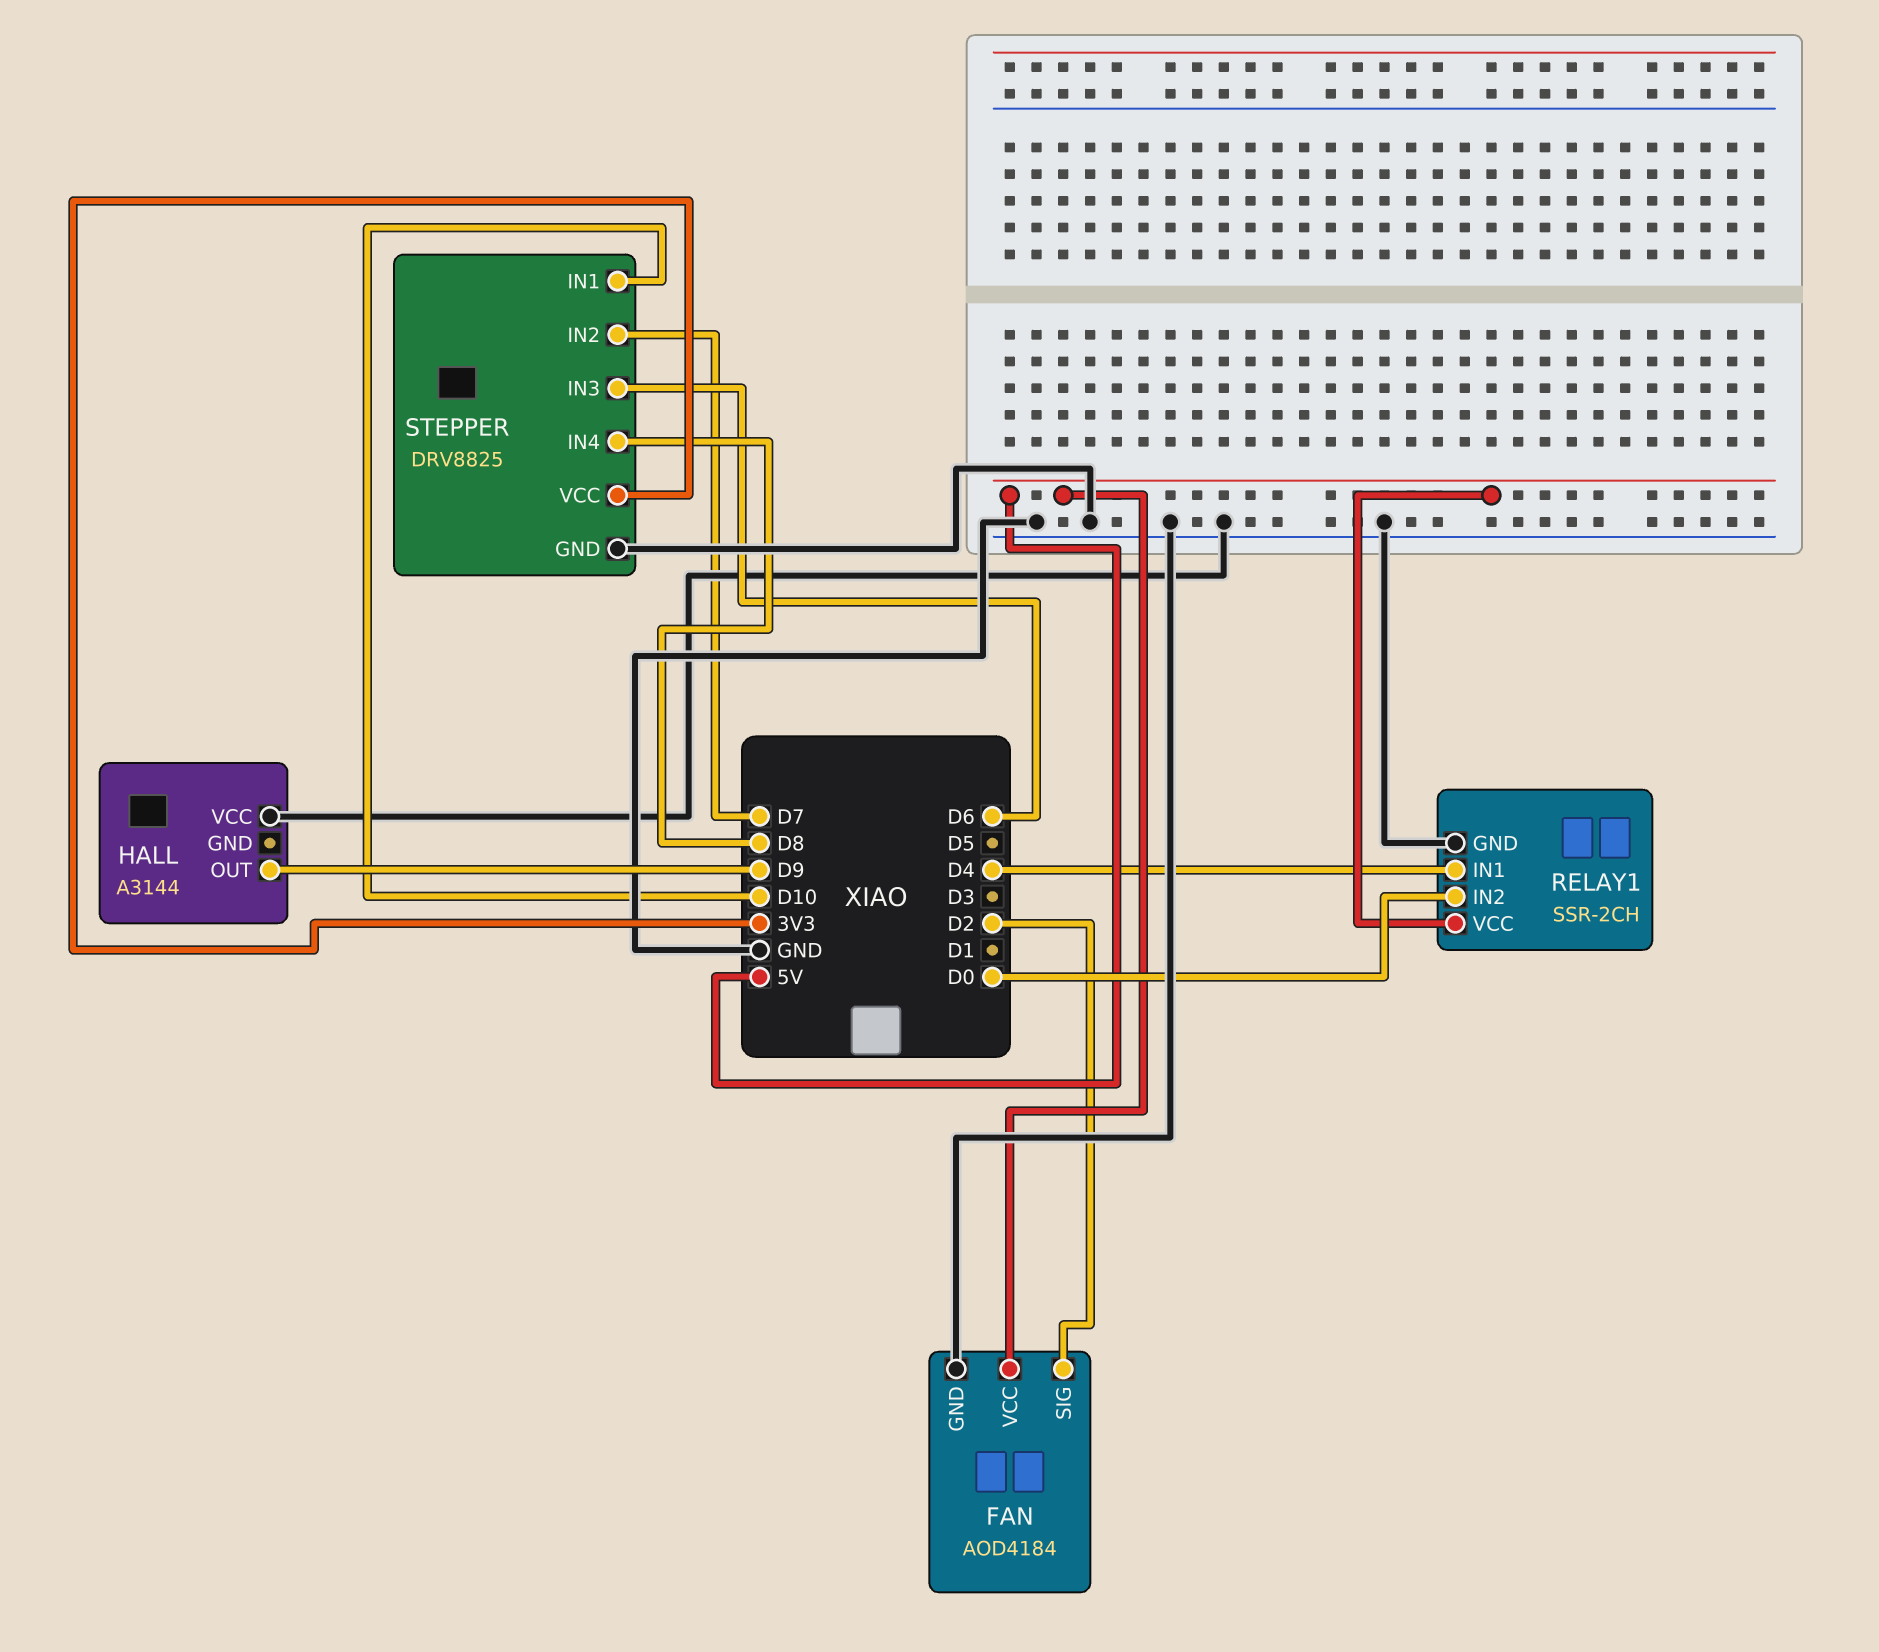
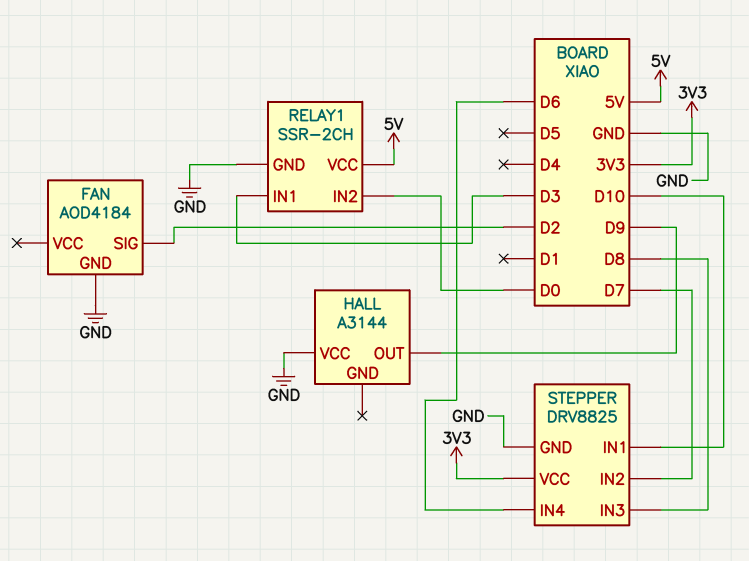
FAN pin VCC: 5V -> none
RELAY1 pin IN1: D4 -> D3
STEPPER pin IN3: D6 -> D8
STEPPER pin IN4: D8 -> D6

